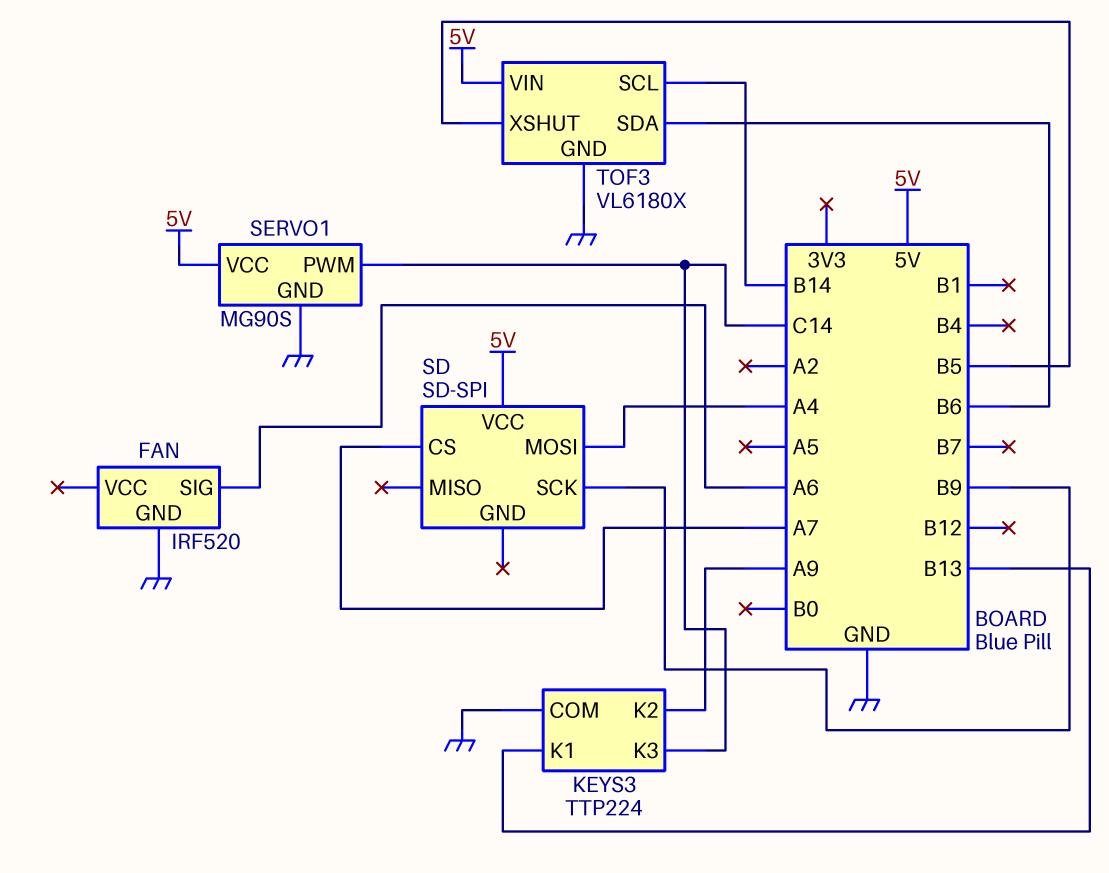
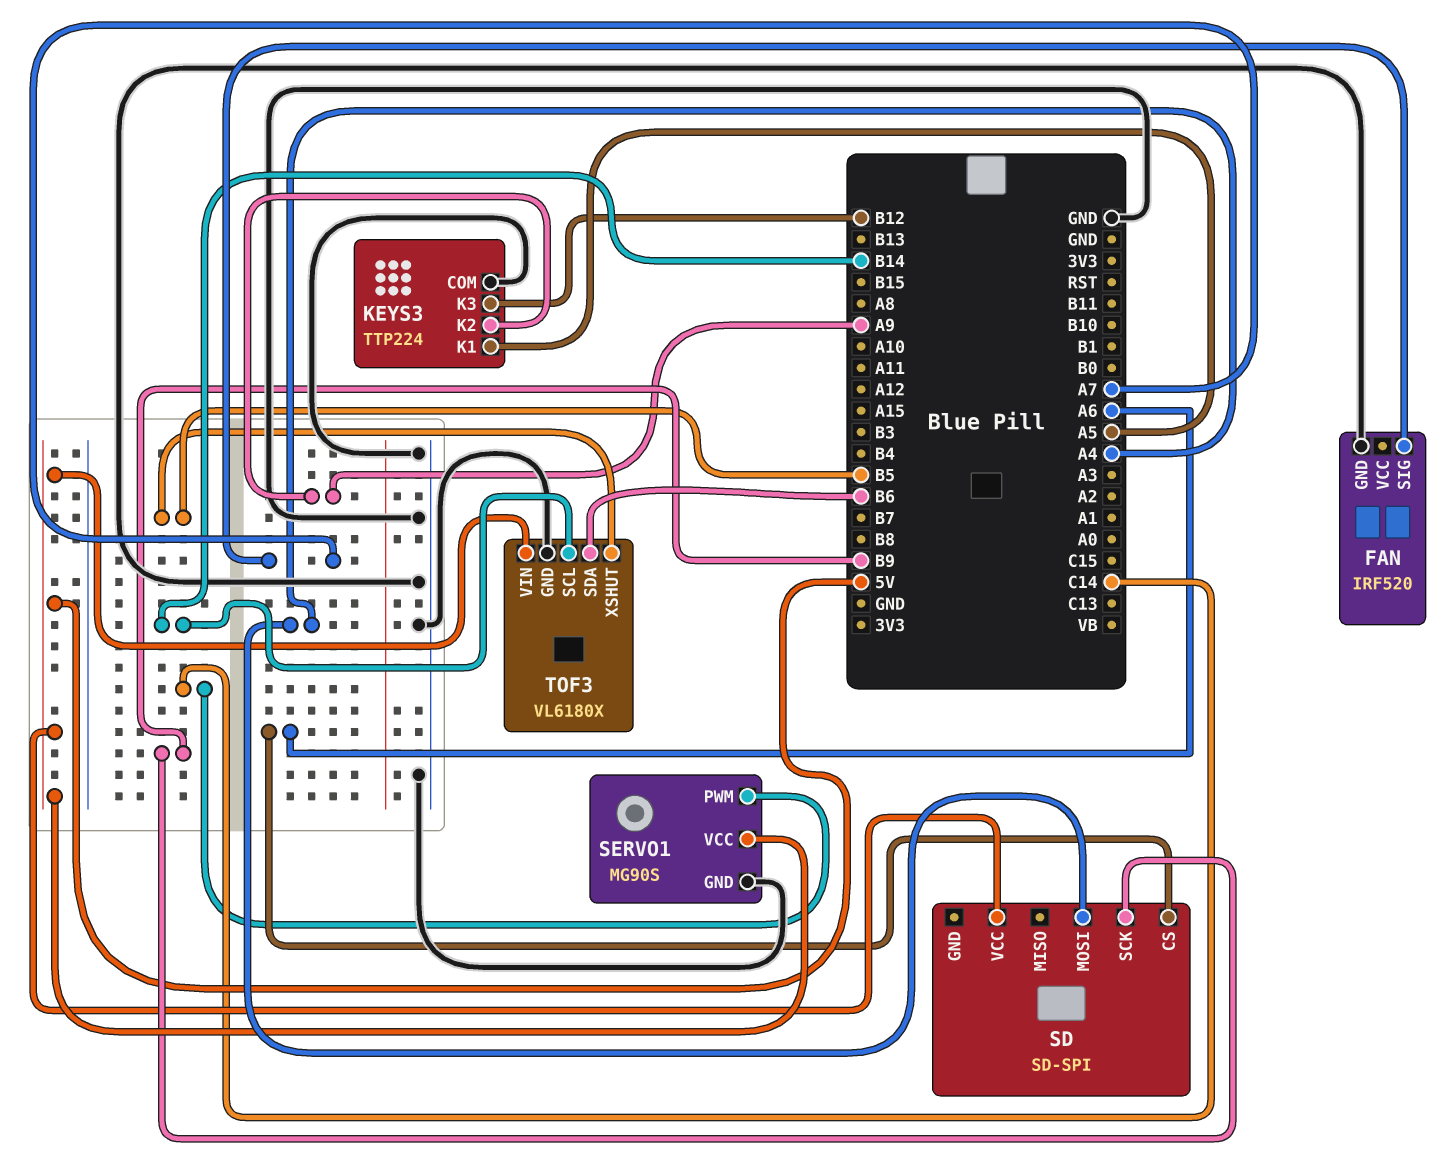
FAN pin SIG: A6 -> A7
KEYS3 pin K1: B13 -> A5
KEYS3 pin K3: C14 -> B12
SD pin CS: A7 -> A6

